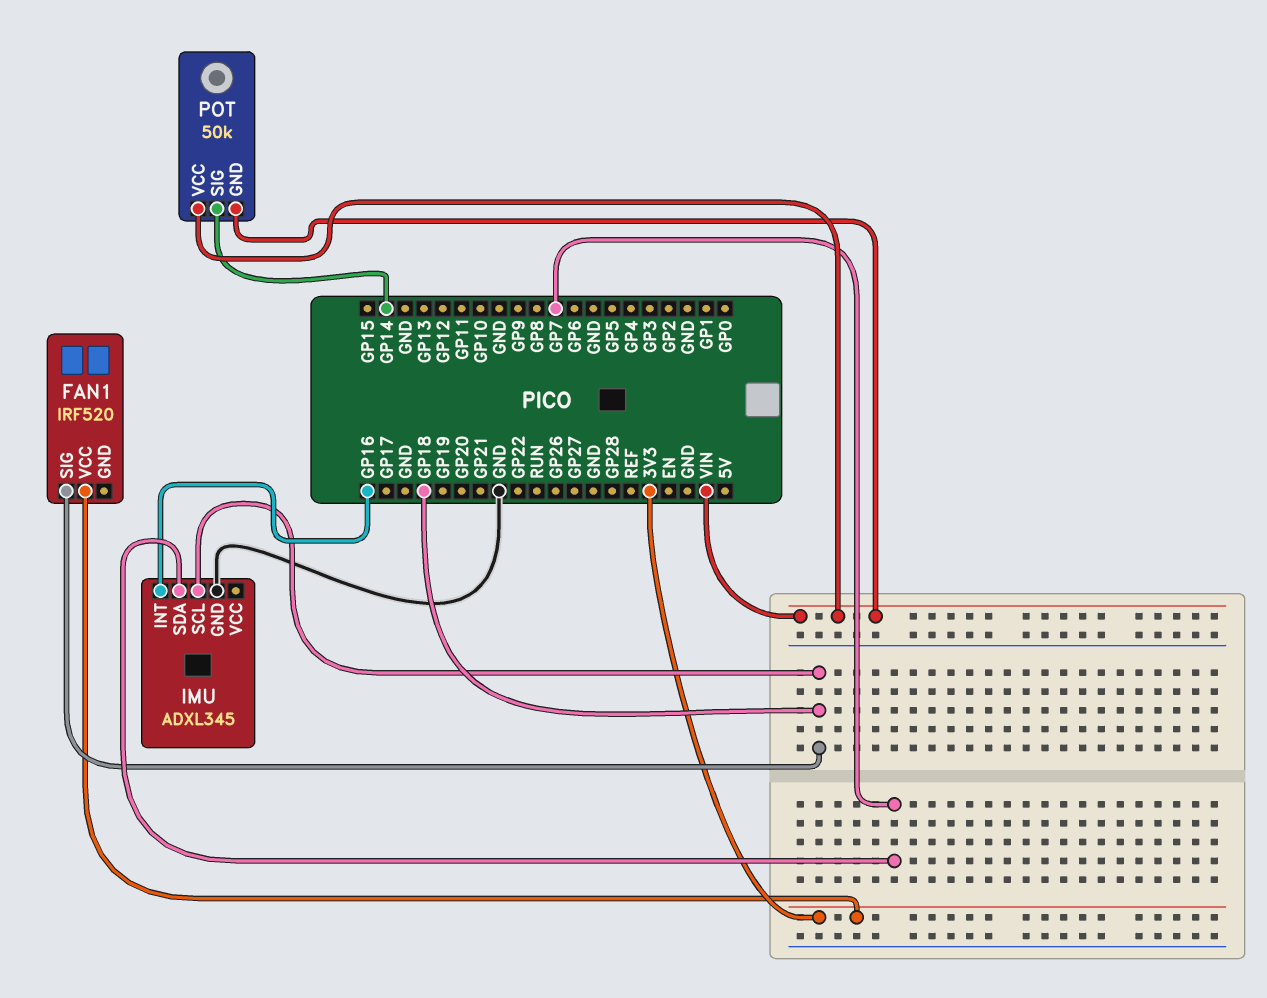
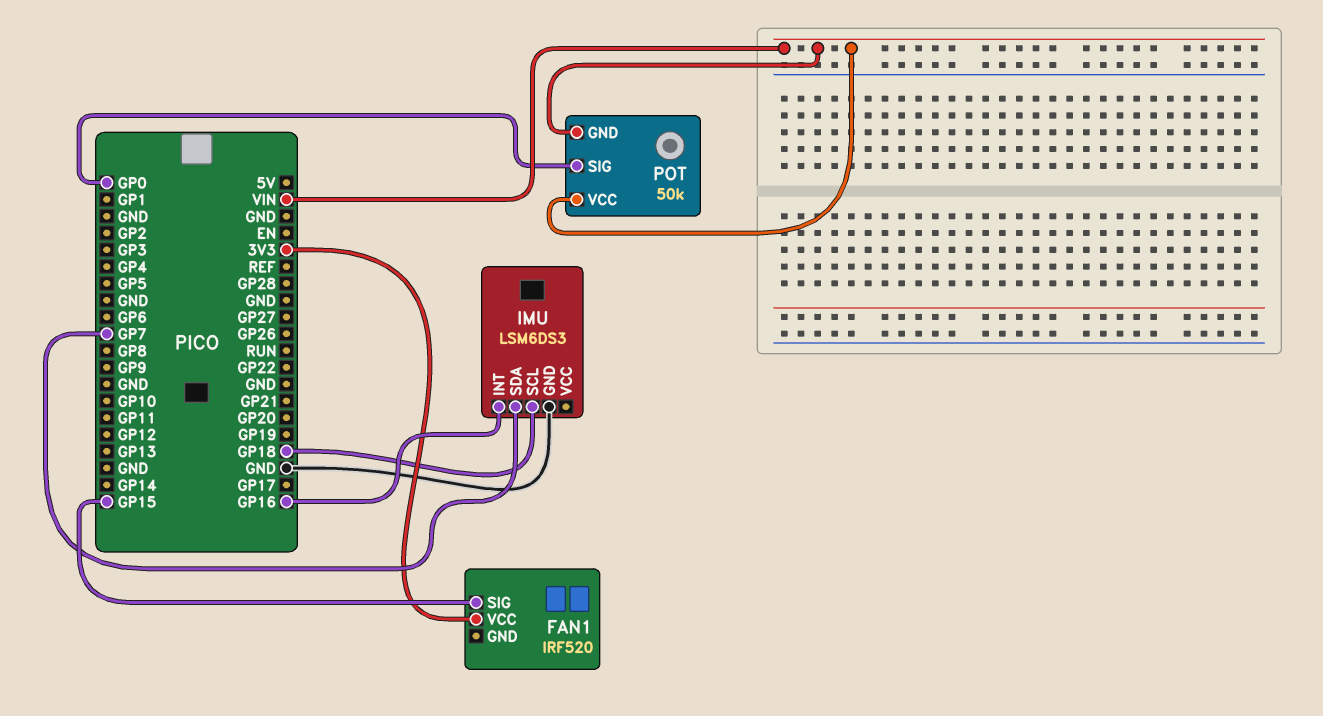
FAN1 pin SIG: GP18 -> GP15
IMU: ADXL345 -> LSM6DS3
POT pin SIG: GP14 -> GP0

